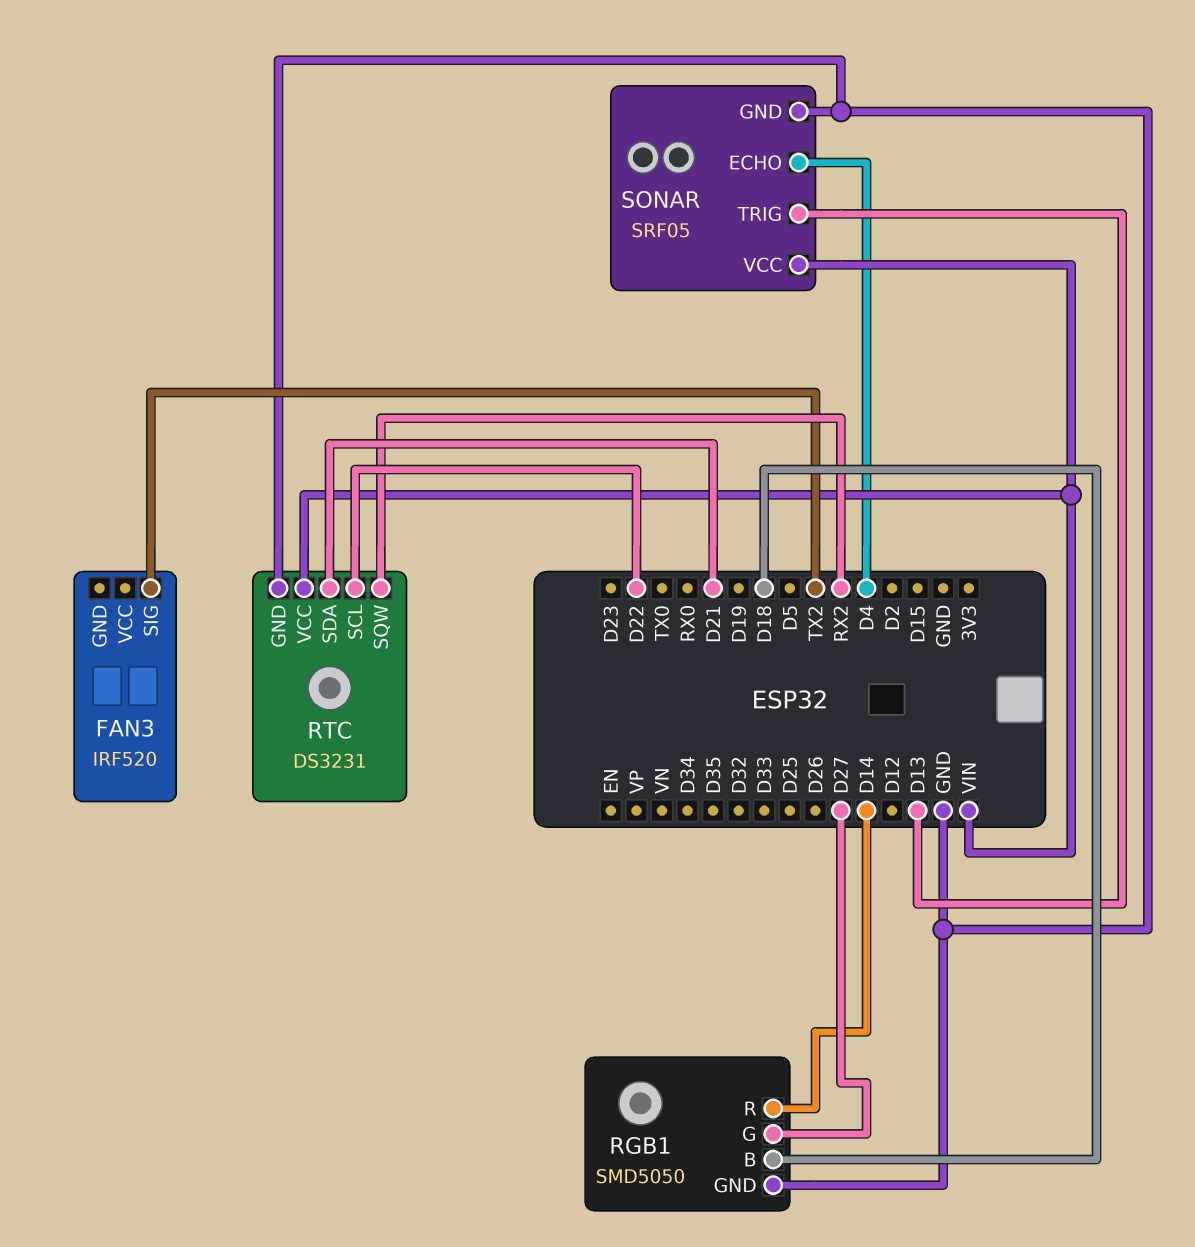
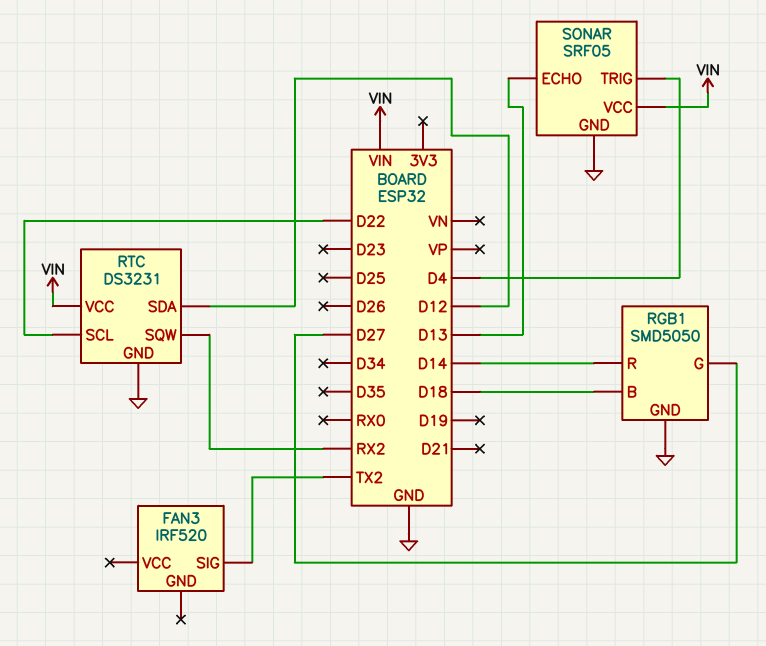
RTC pin SDA: D21 -> D12
SONAR pin ECHO: D4 -> D13
SONAR pin TRIG: D13 -> D4

